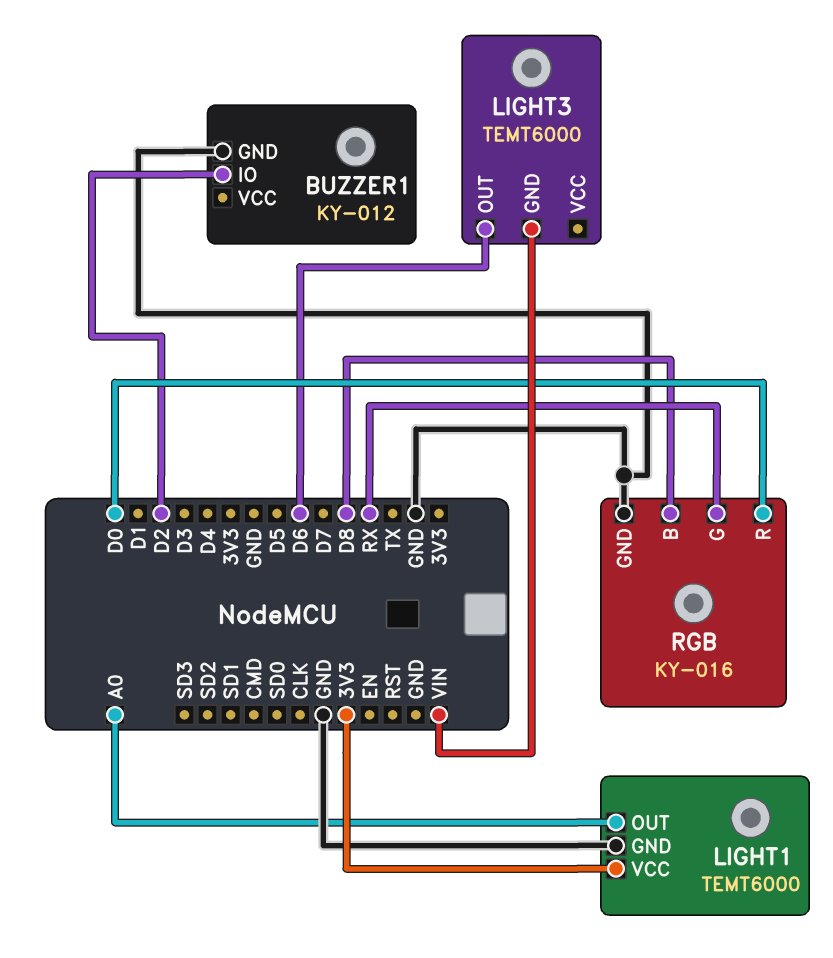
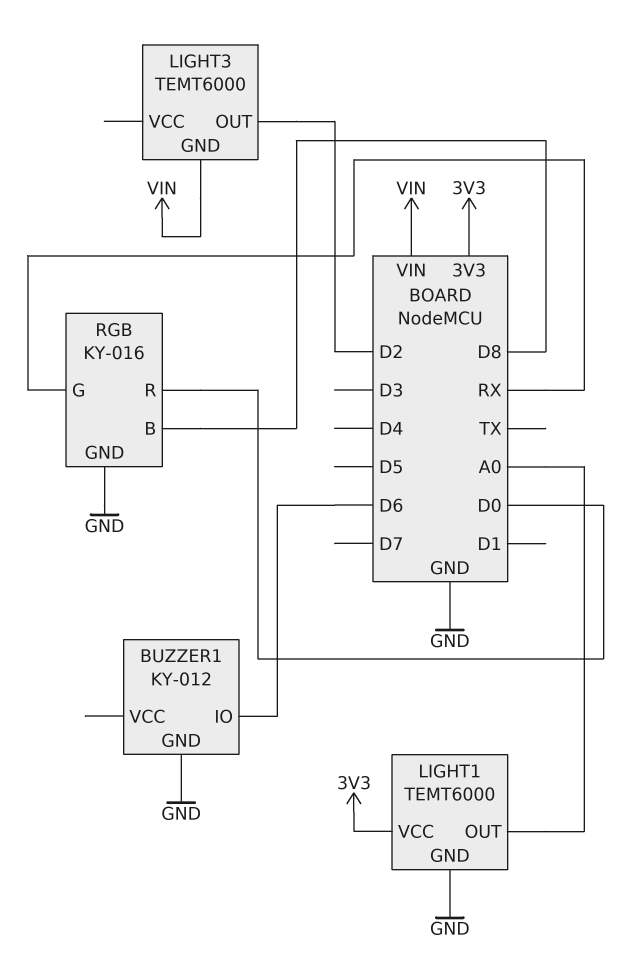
BUZZER1 pin IO: D2 -> D6
LIGHT3 pin OUT: D6 -> D2

